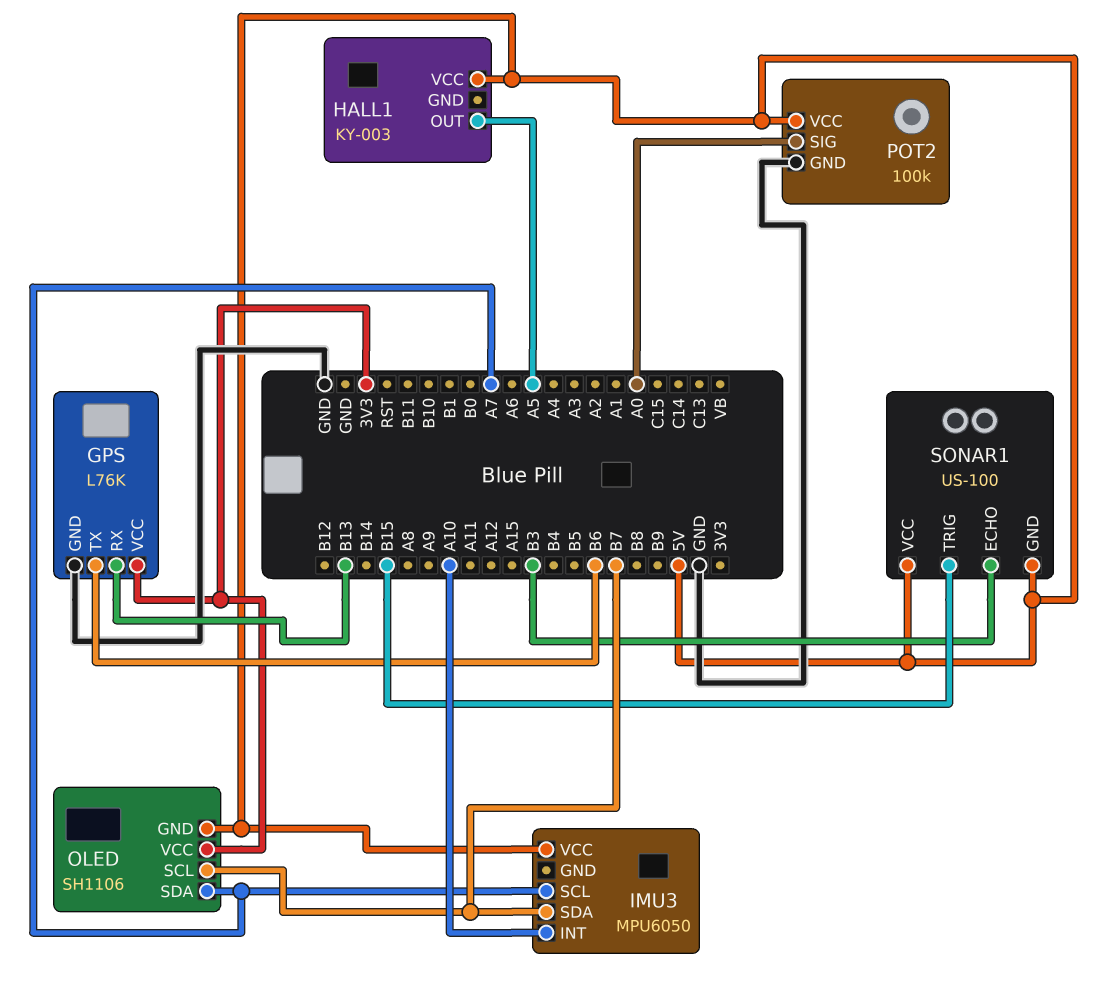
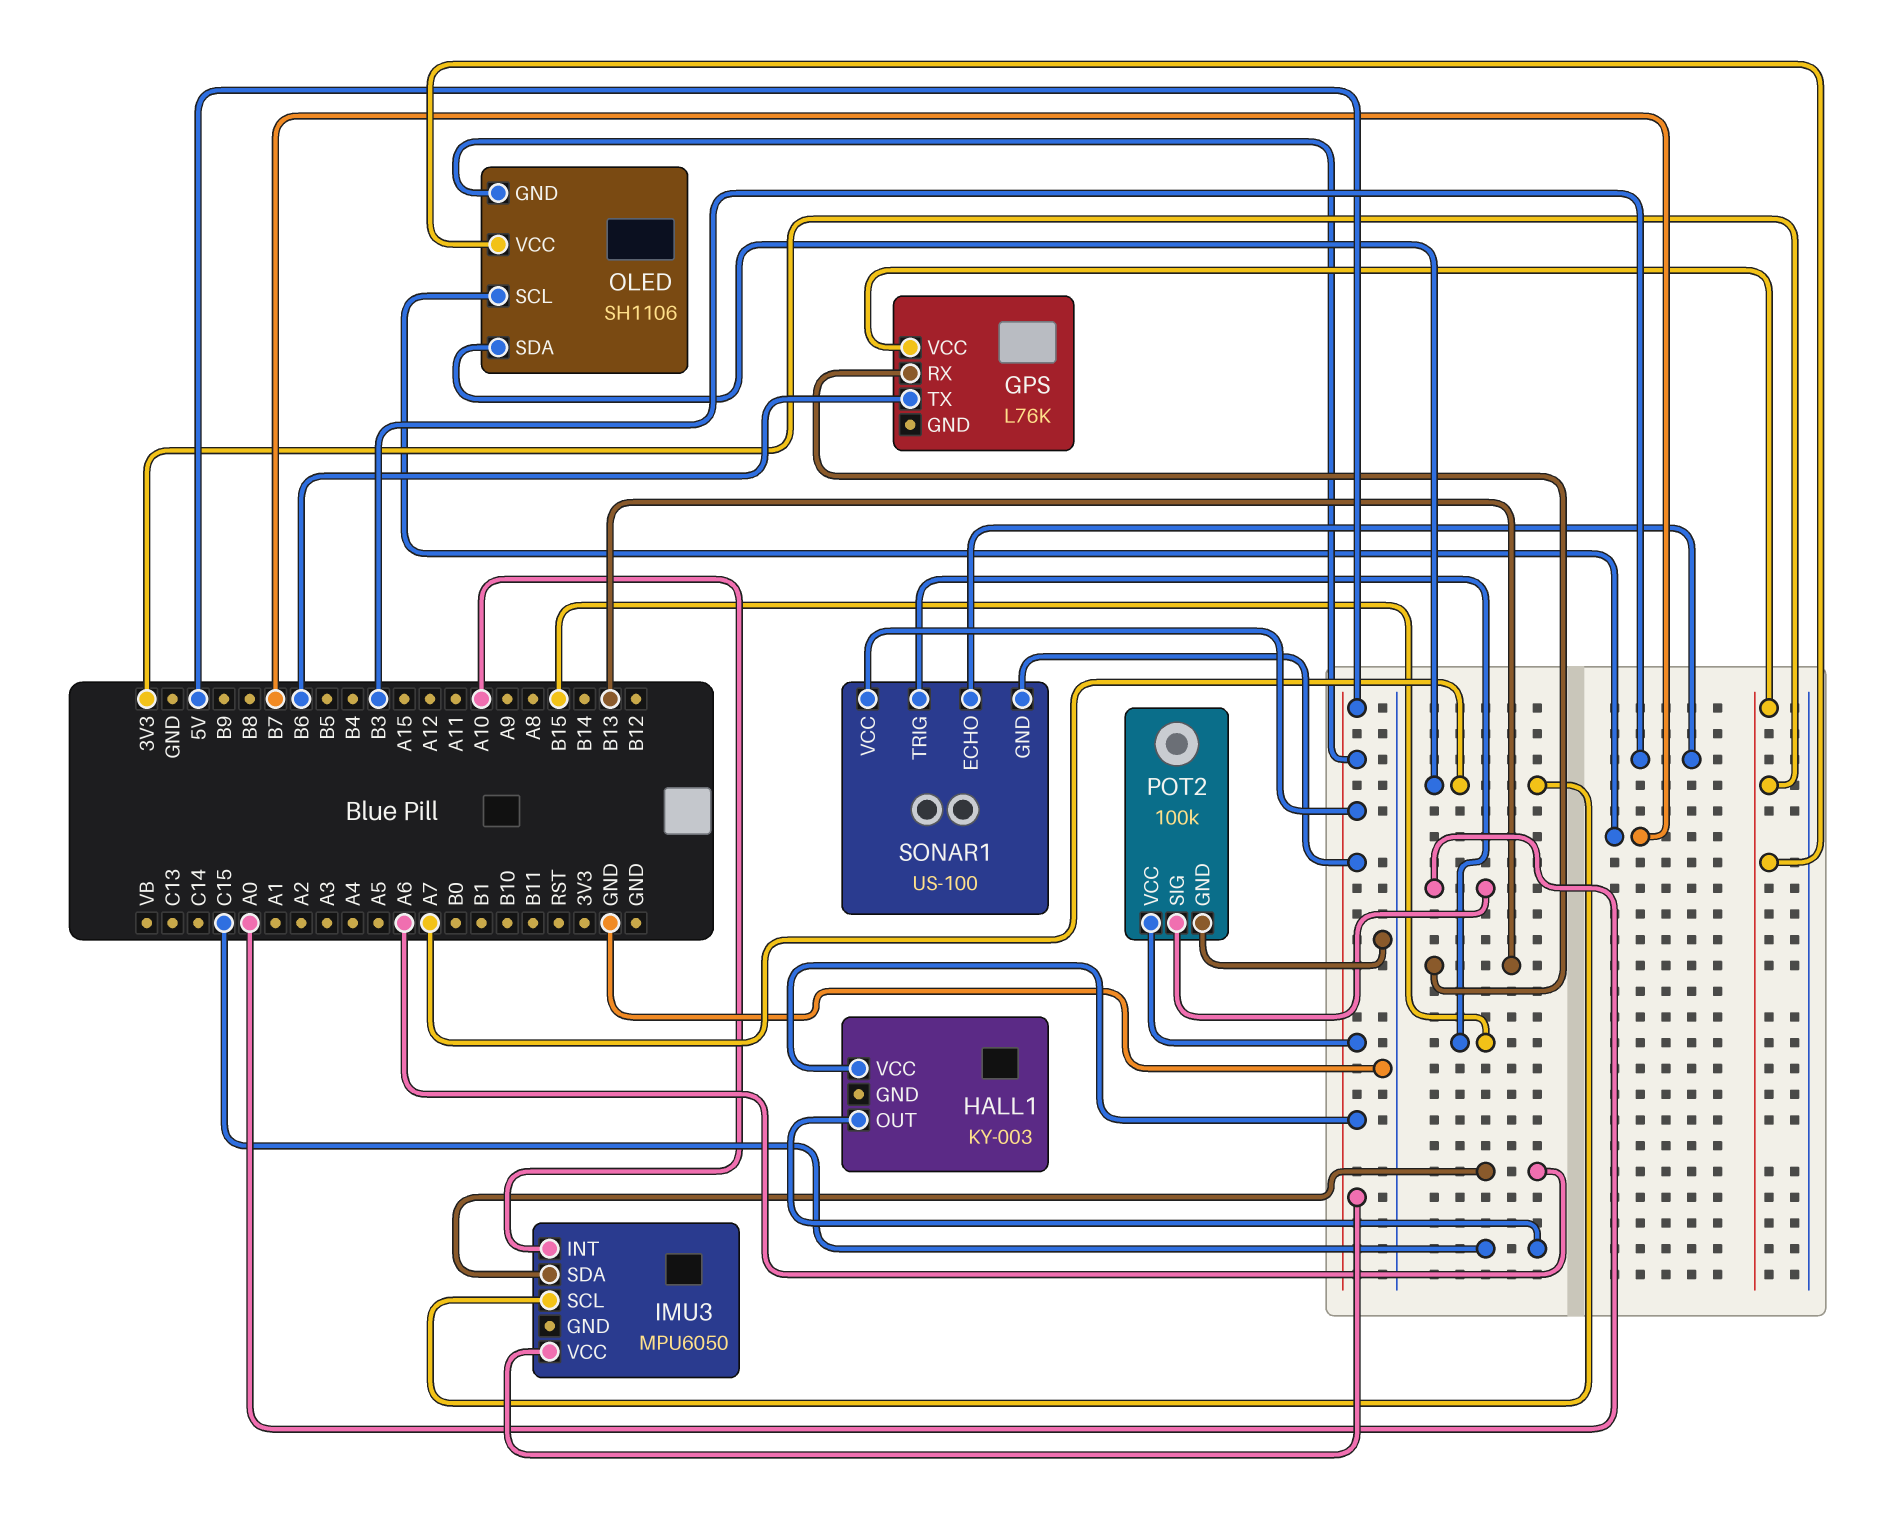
GPS pin GND: GND -> none
HALL1 pin OUT: A5 -> C15
IMU3 pin SDA: B7 -> A6

